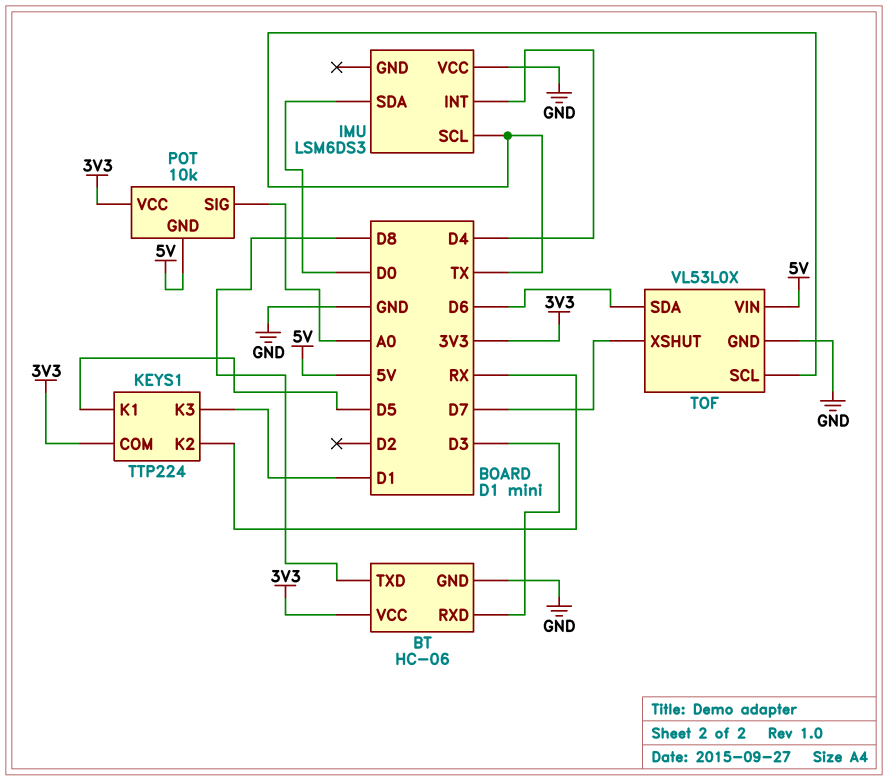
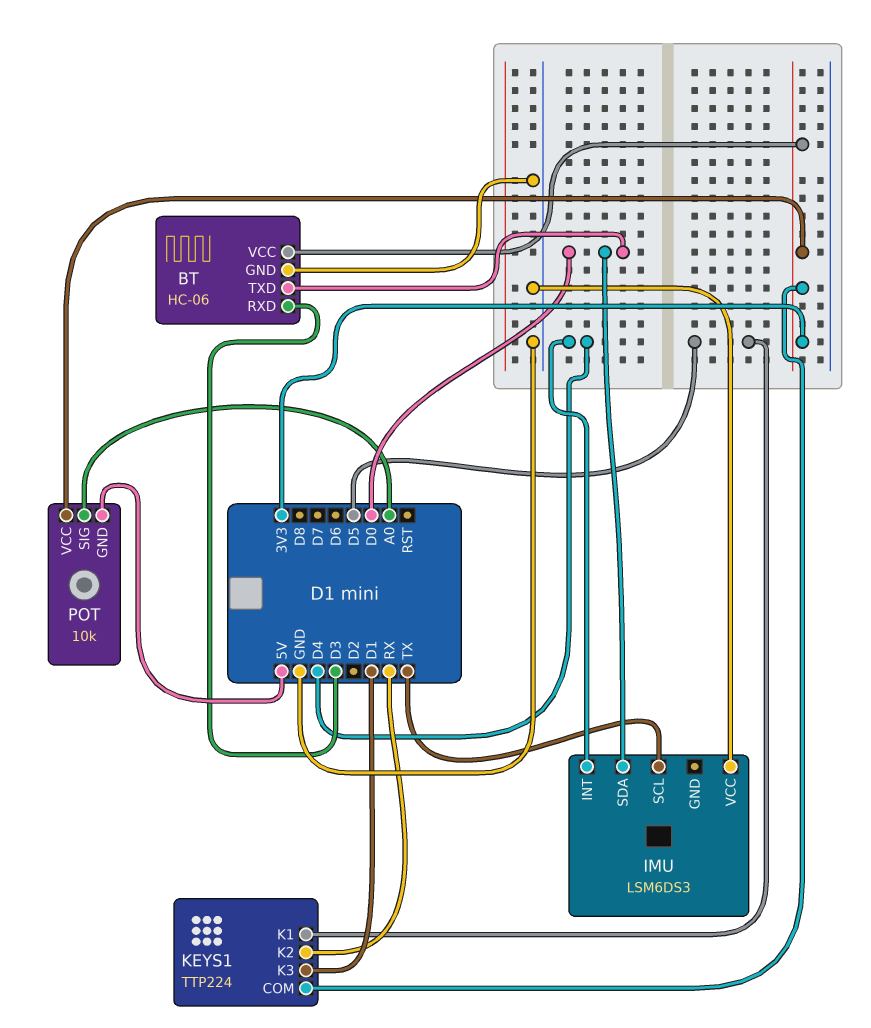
BT pin TXD: D8 -> D0
TOF: VL53L0X -> none
TOF pin GND: GND -> none
TOF pin SCL: TX -> none
TOF pin SDA: D6 -> none
TOF pin VIN: 5V -> none
TOF pin XSHUT: D7 -> none

